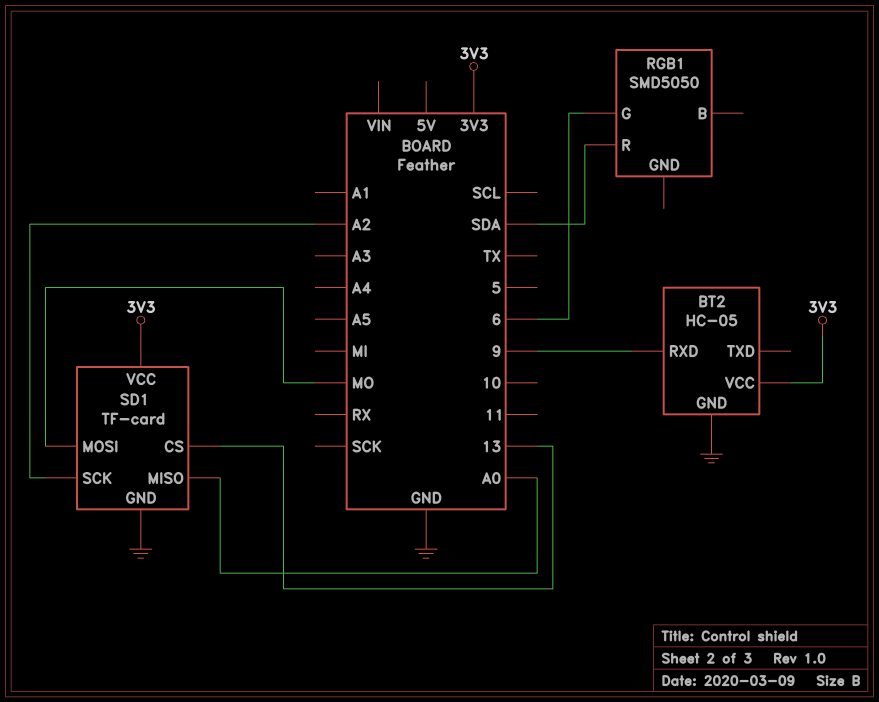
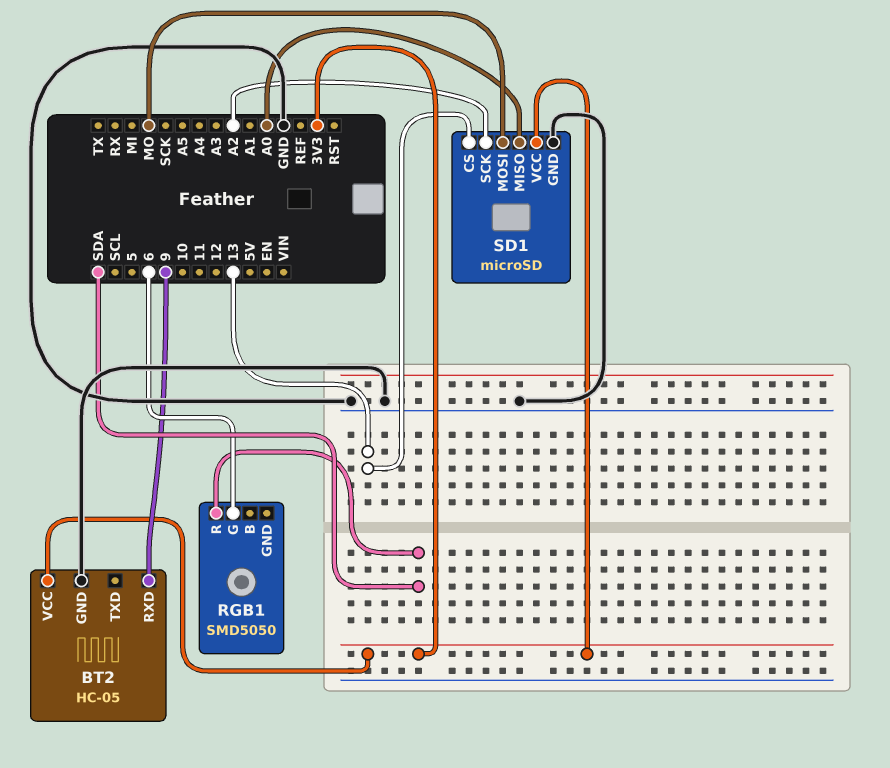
SD1: TF-card -> microSD

